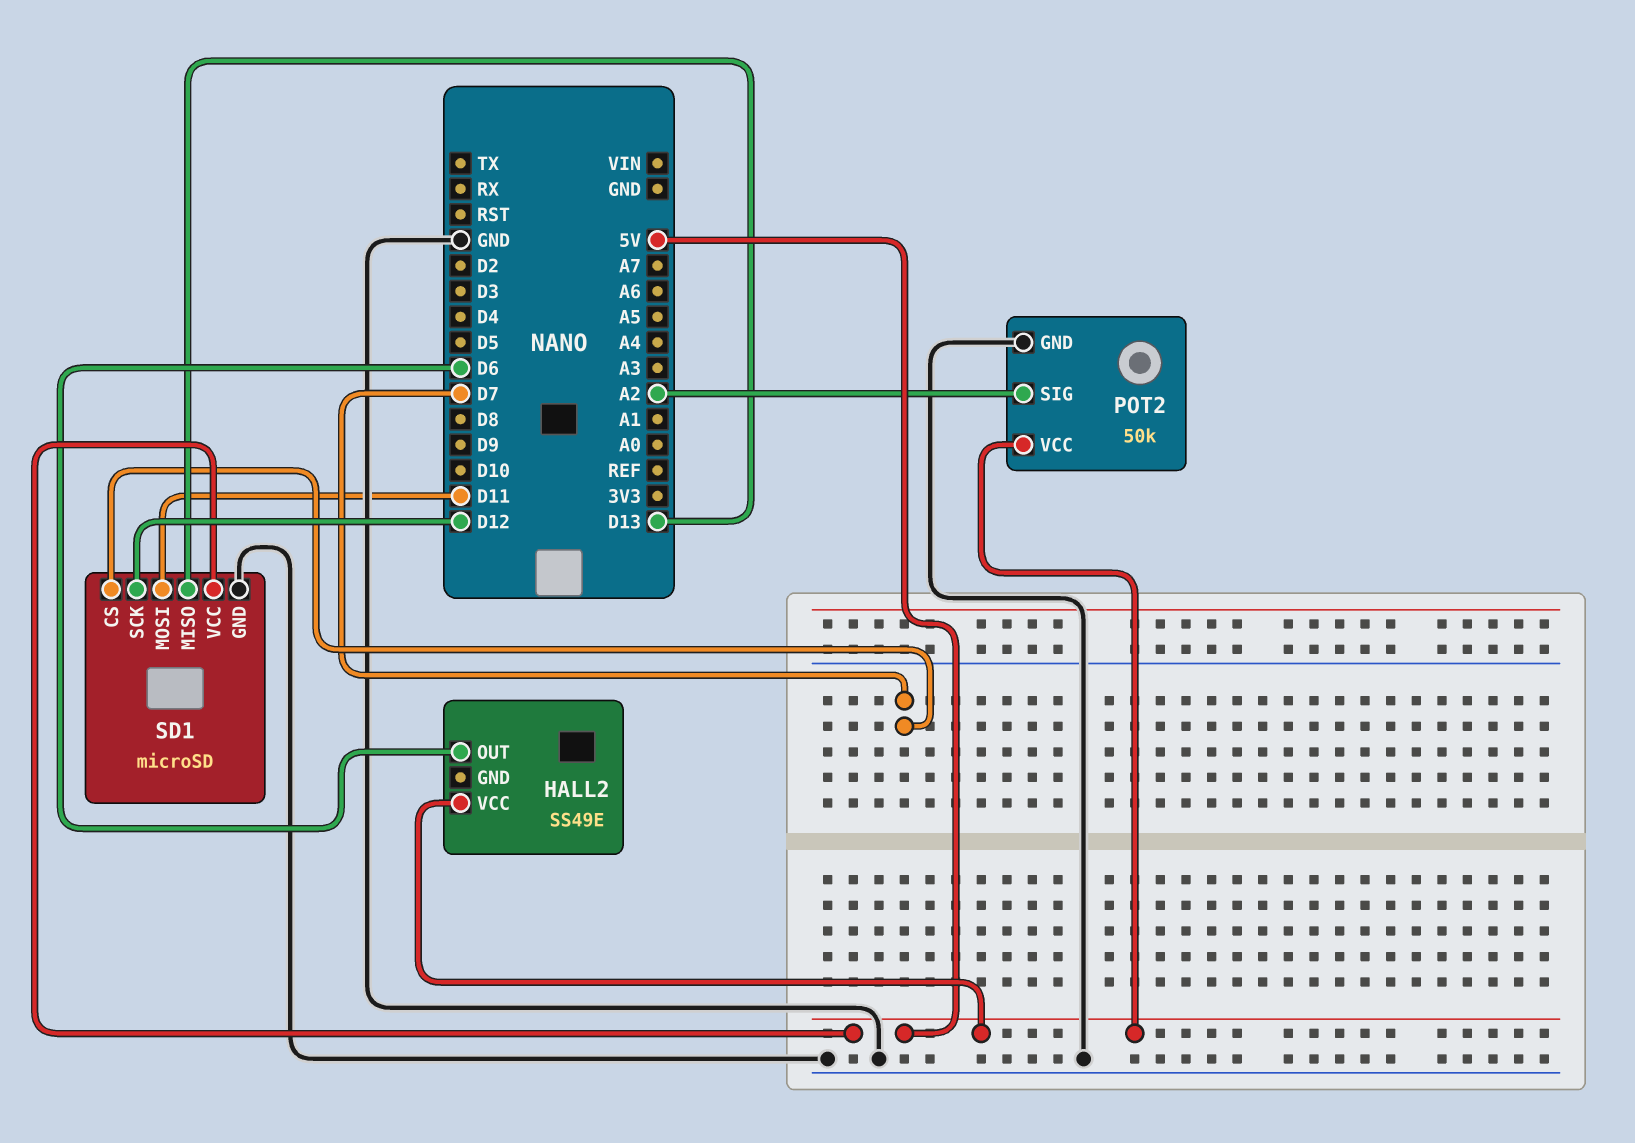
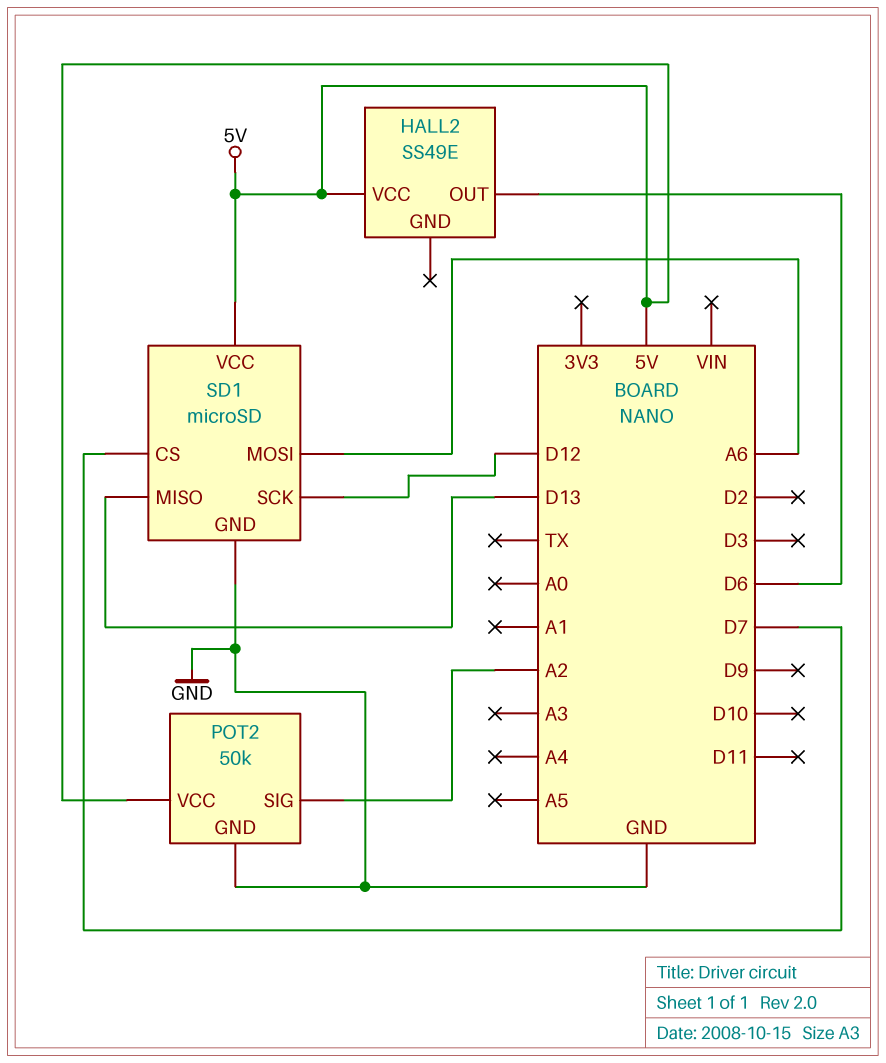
SD1 pin MOSI: D11 -> A6

